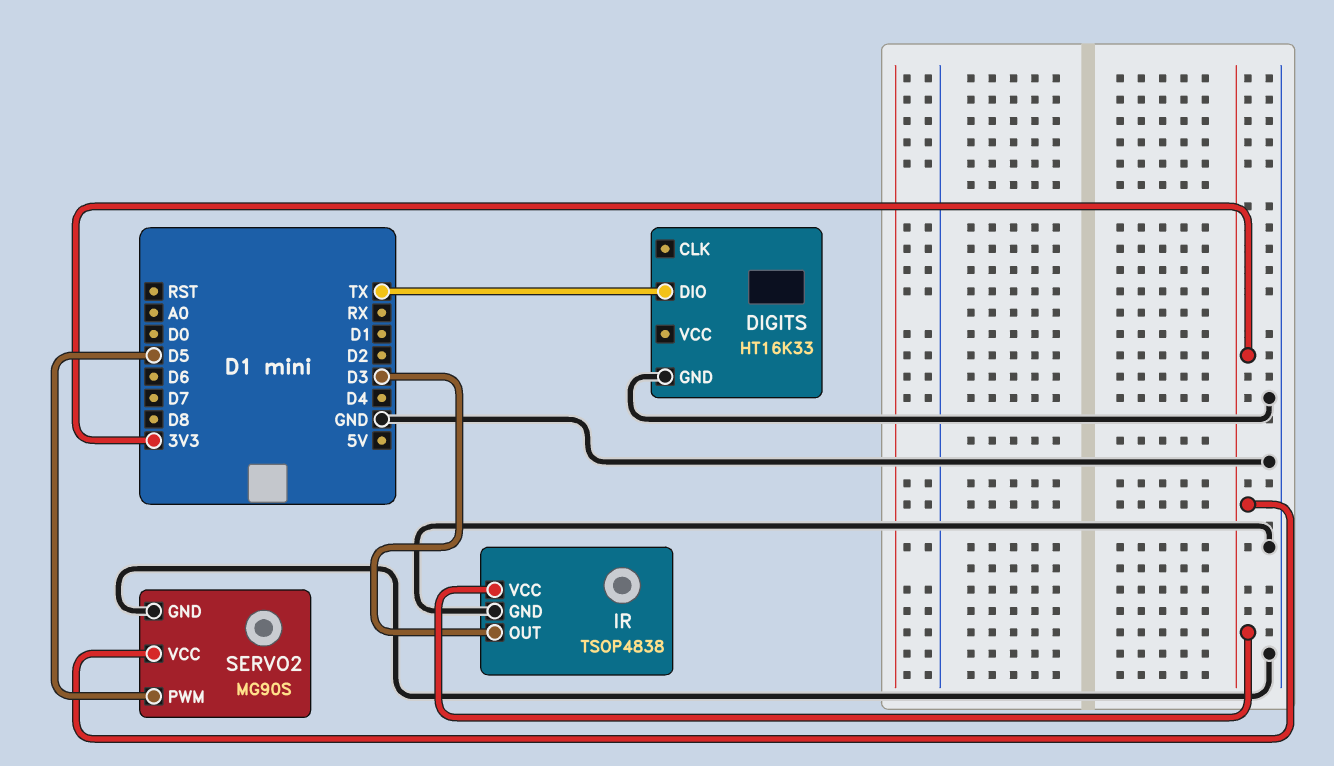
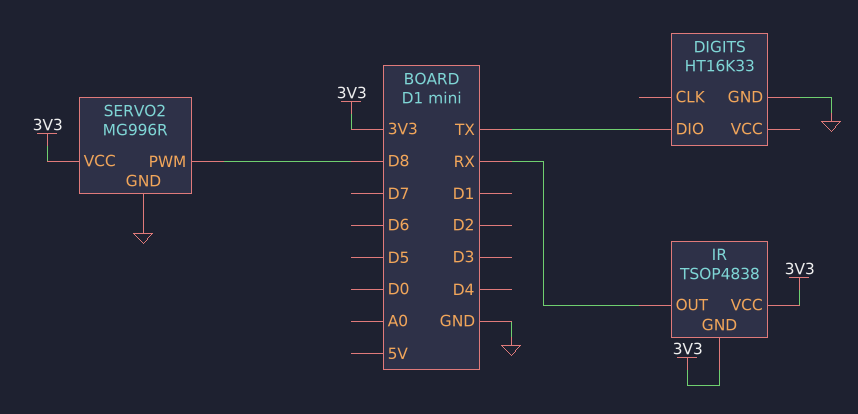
IR pin GND: GND -> 3V3
IR pin OUT: D3 -> RX
SERVO2: MG90S -> MG996R
SERVO2 pin PWM: D5 -> D8

